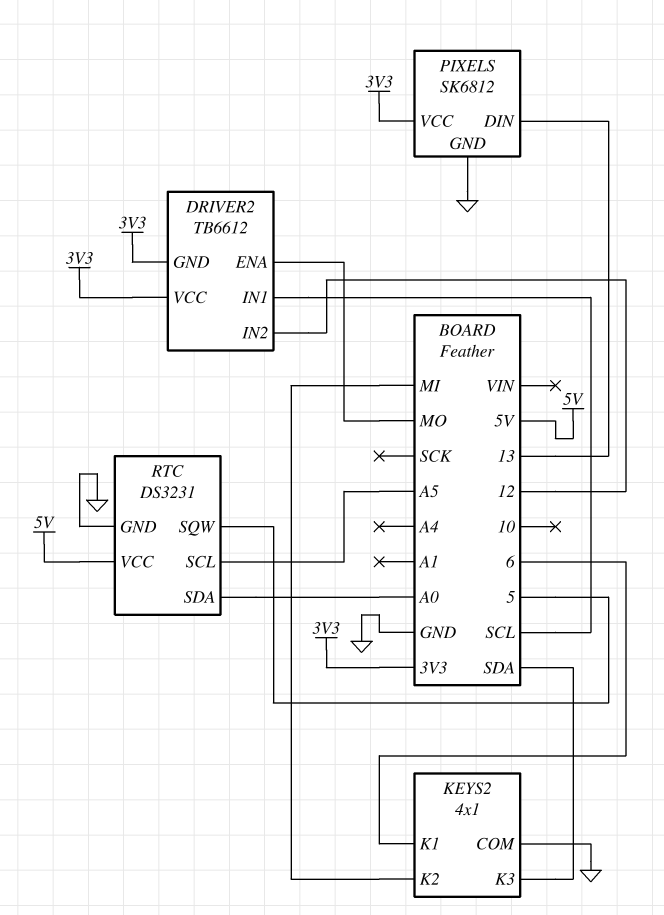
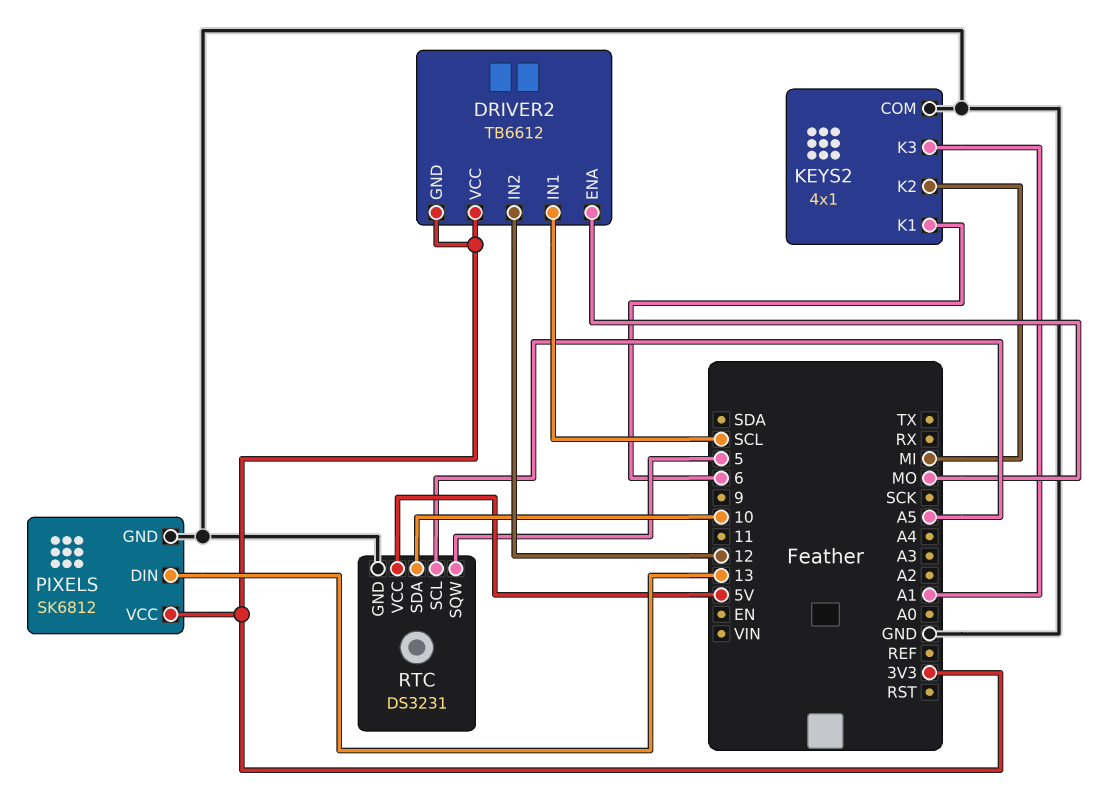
KEYS2 pin K3: SDA -> A1
RTC pin SDA: A0 -> 10

